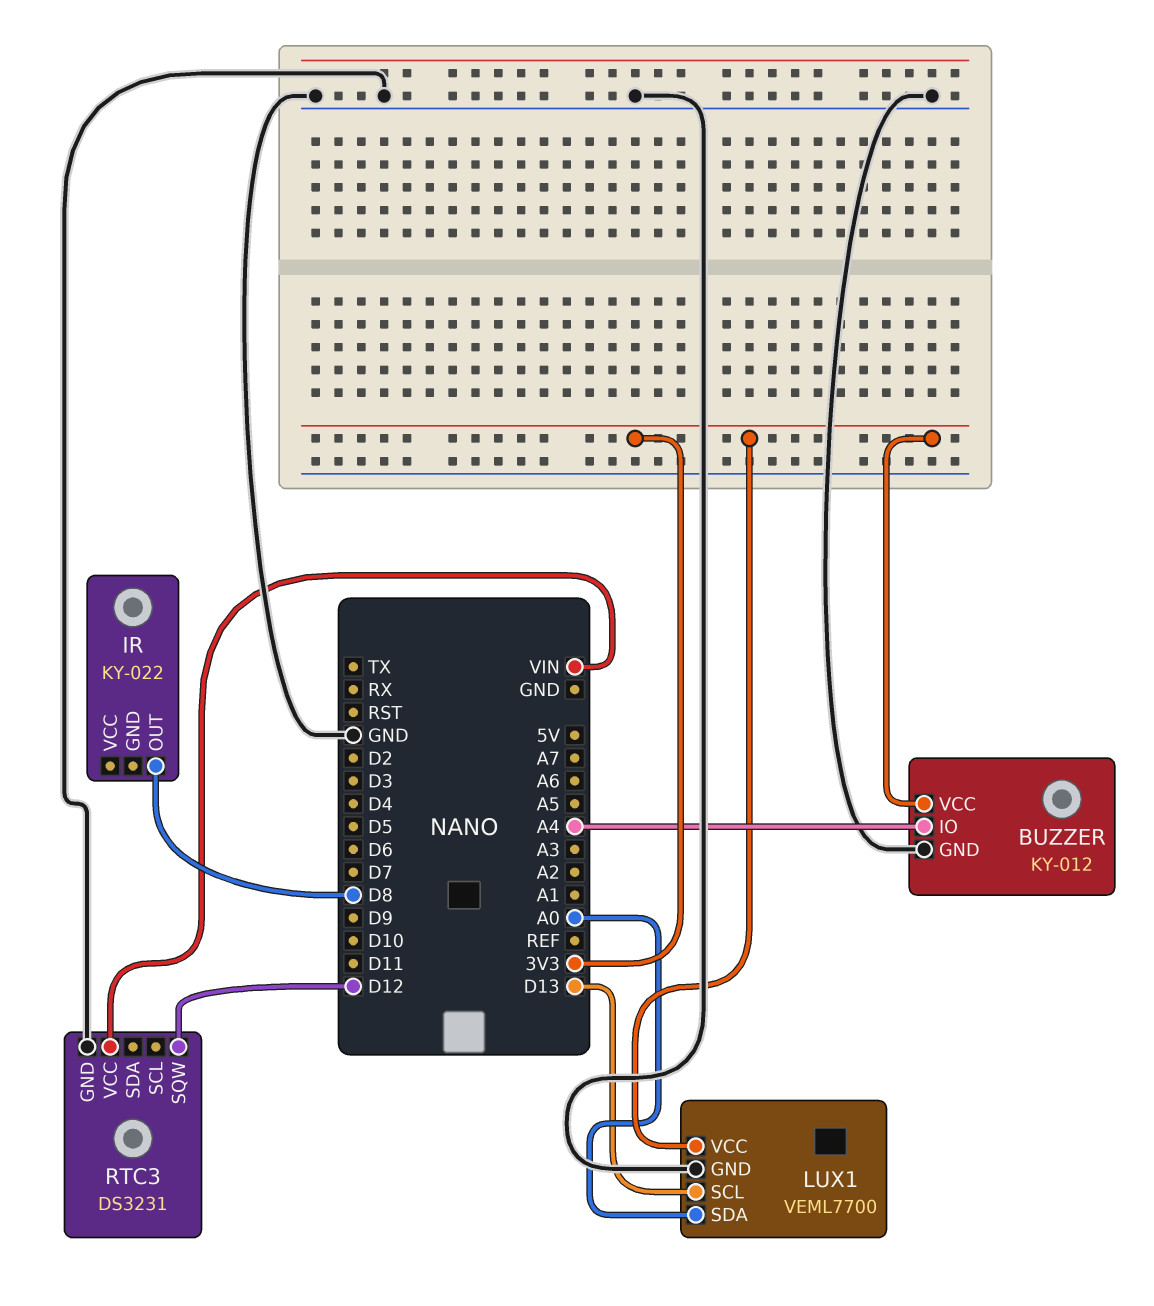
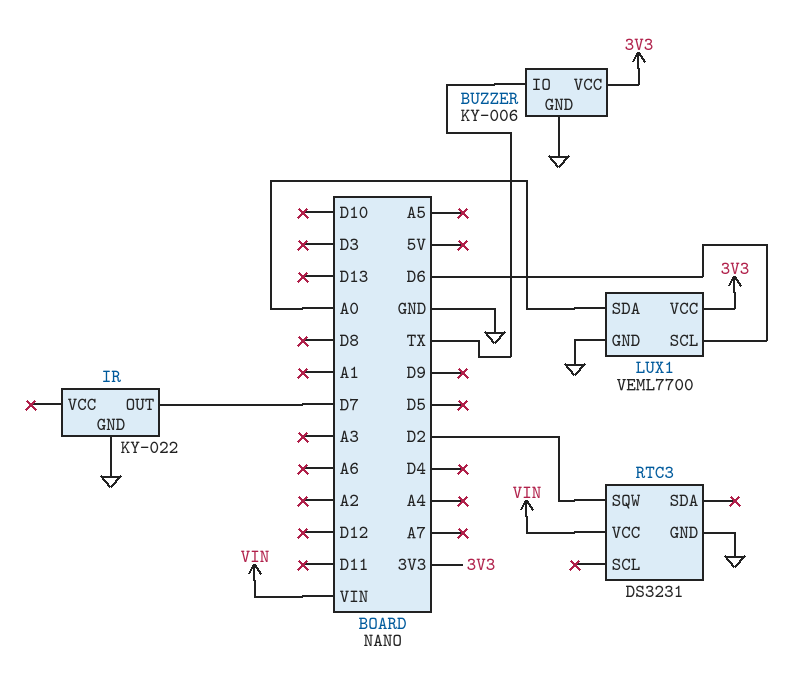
BUZZER: KY-012 -> KY-006
BUZZER pin IO: A4 -> TX
IR pin GND: none -> GND
IR pin OUT: D8 -> D7
LUX1 pin SCL: D13 -> D6
RTC3 pin SQW: D12 -> D2

